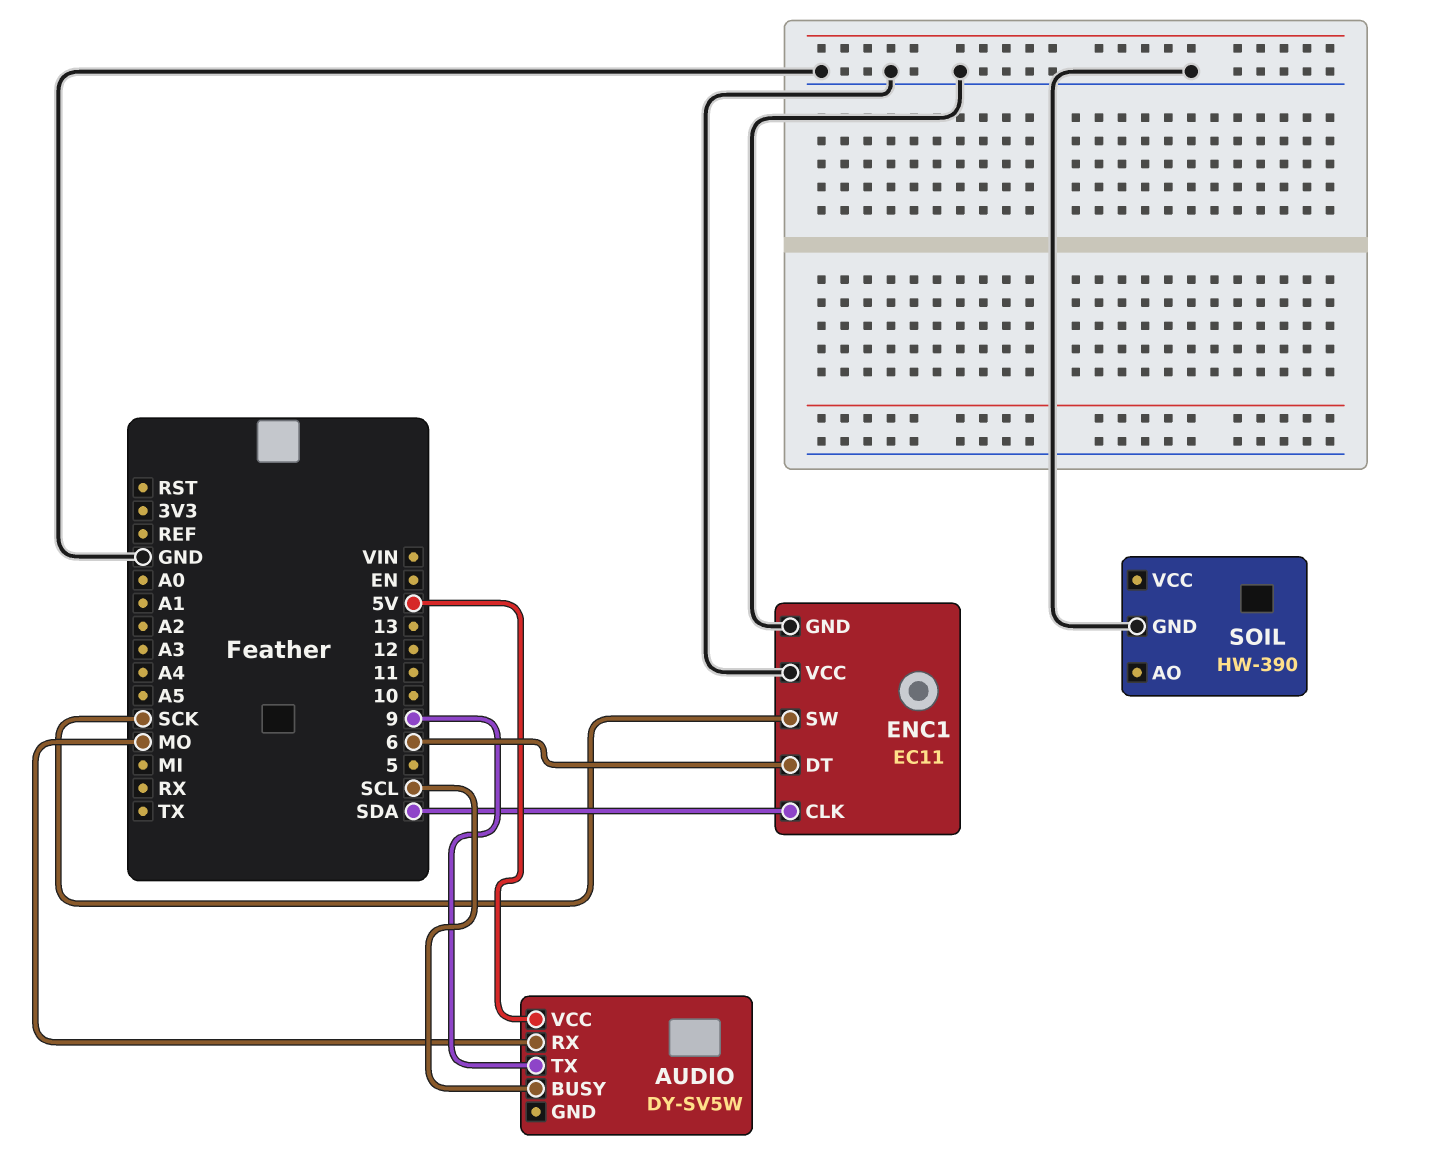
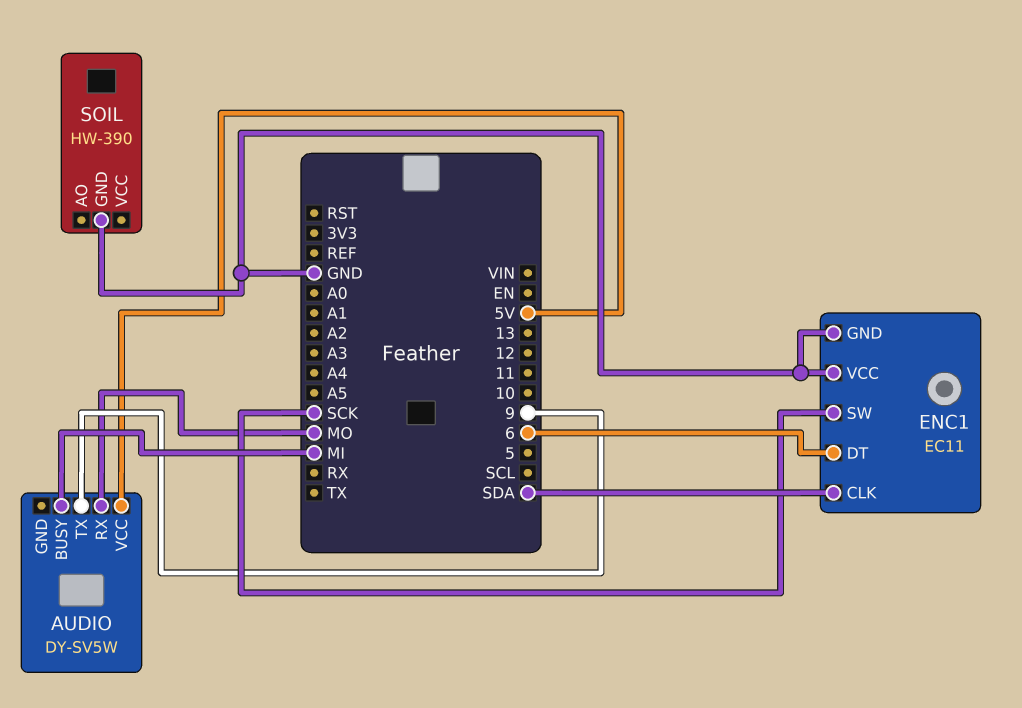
AUDIO pin BUSY: SCL -> MI

